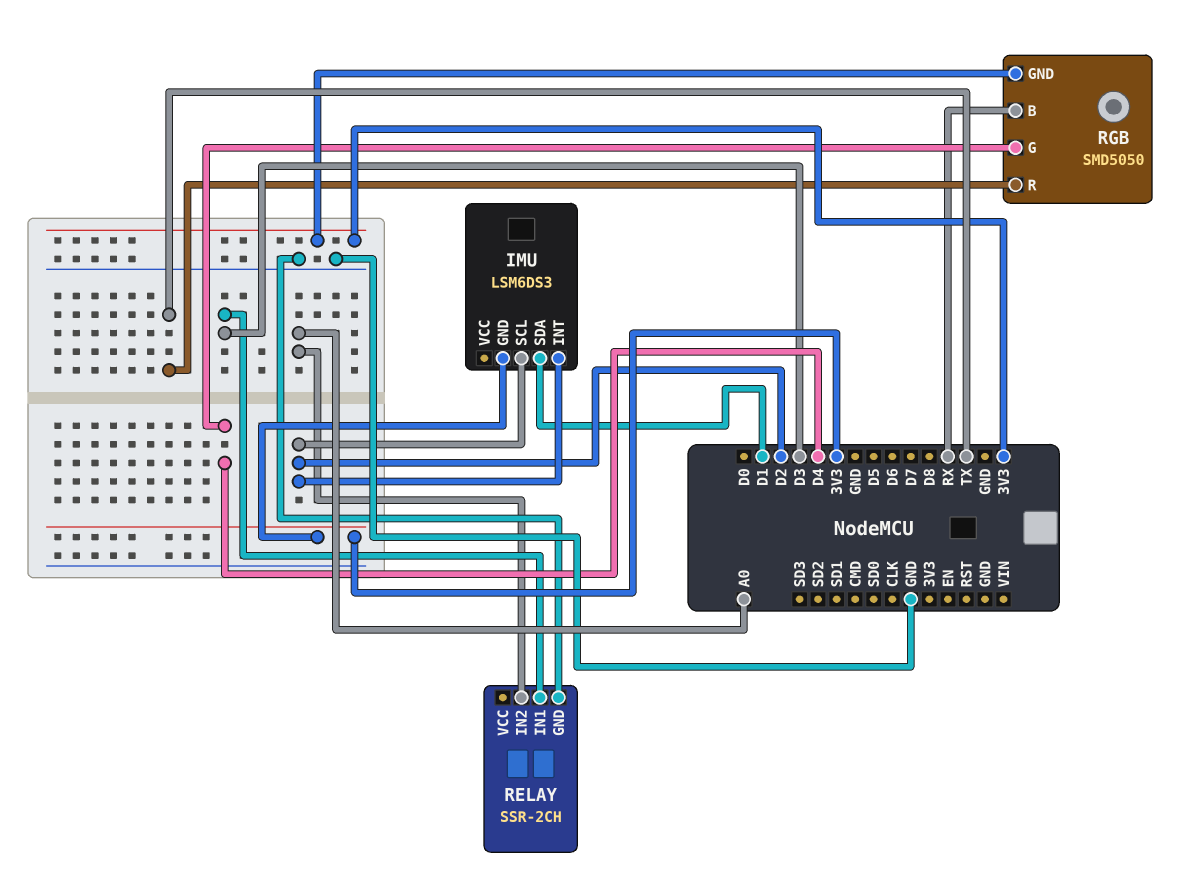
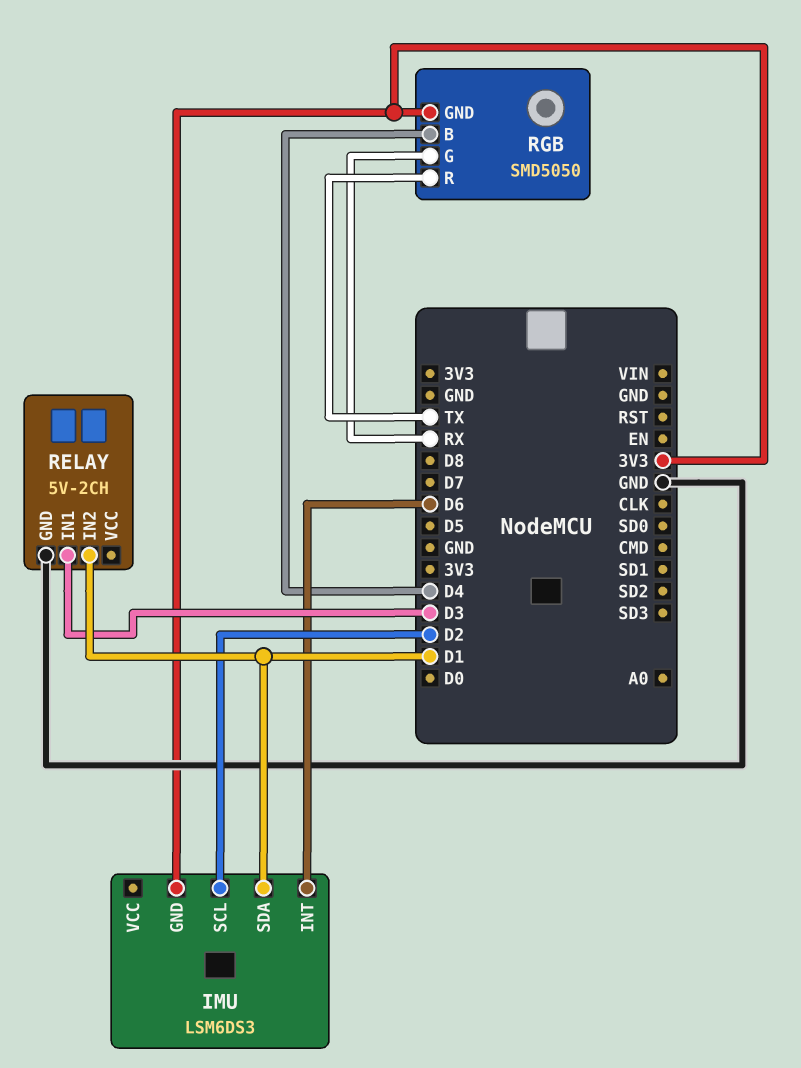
IMU pin INT: D2 -> D6
RELAY: SSR-2CH -> 5V-2CH
RELAY pin IN2: A0 -> D1
RGB pin B: RX -> D4
RGB pin G: D4 -> RX

